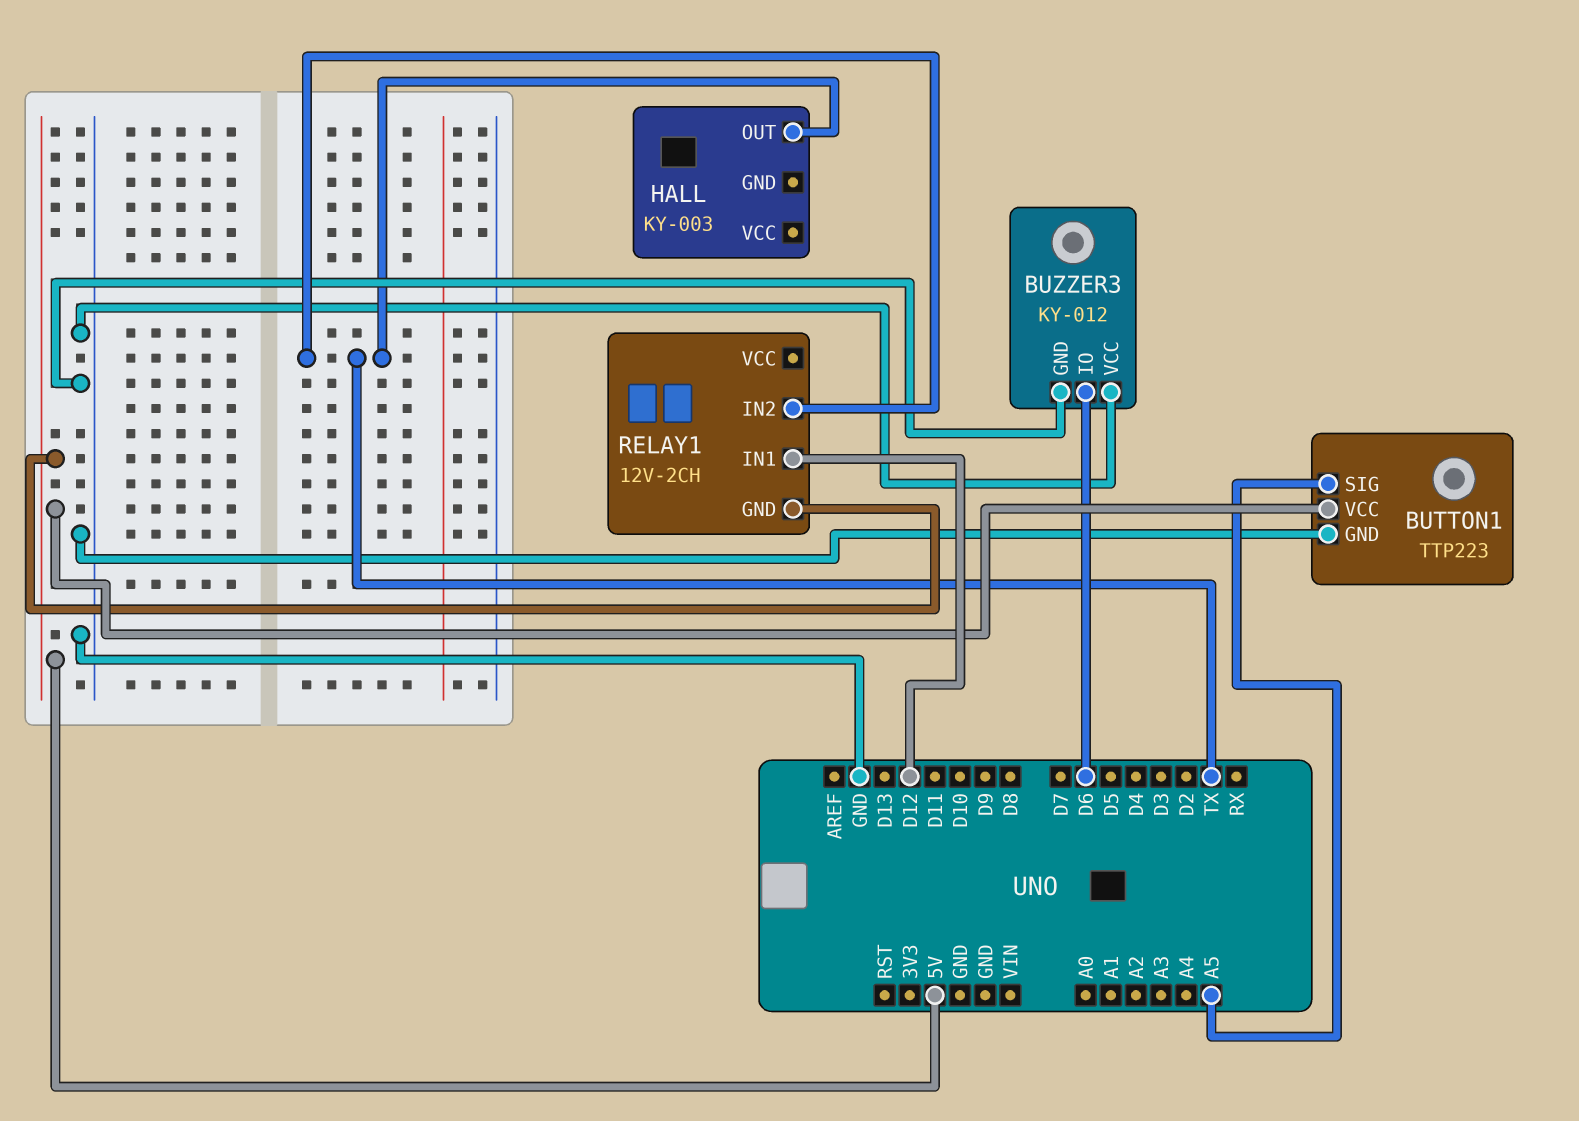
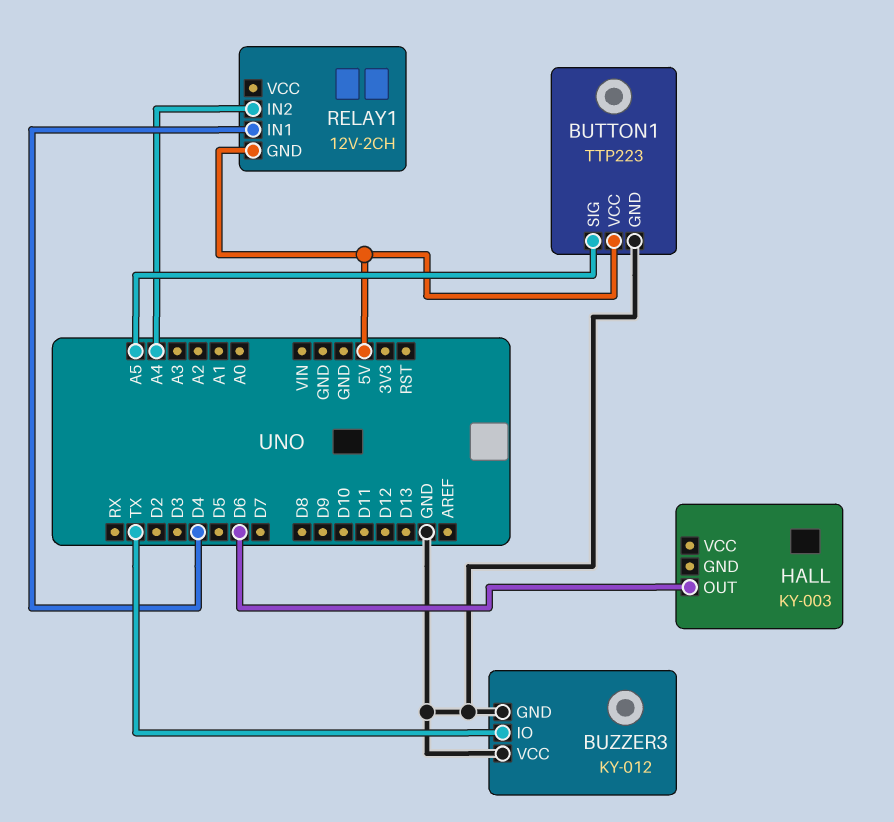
BUZZER3 pin IO: D6 -> TX
HALL pin OUT: TX -> D6
RELAY1 pin IN1: D12 -> D4
RELAY1 pin IN2: TX -> A4

